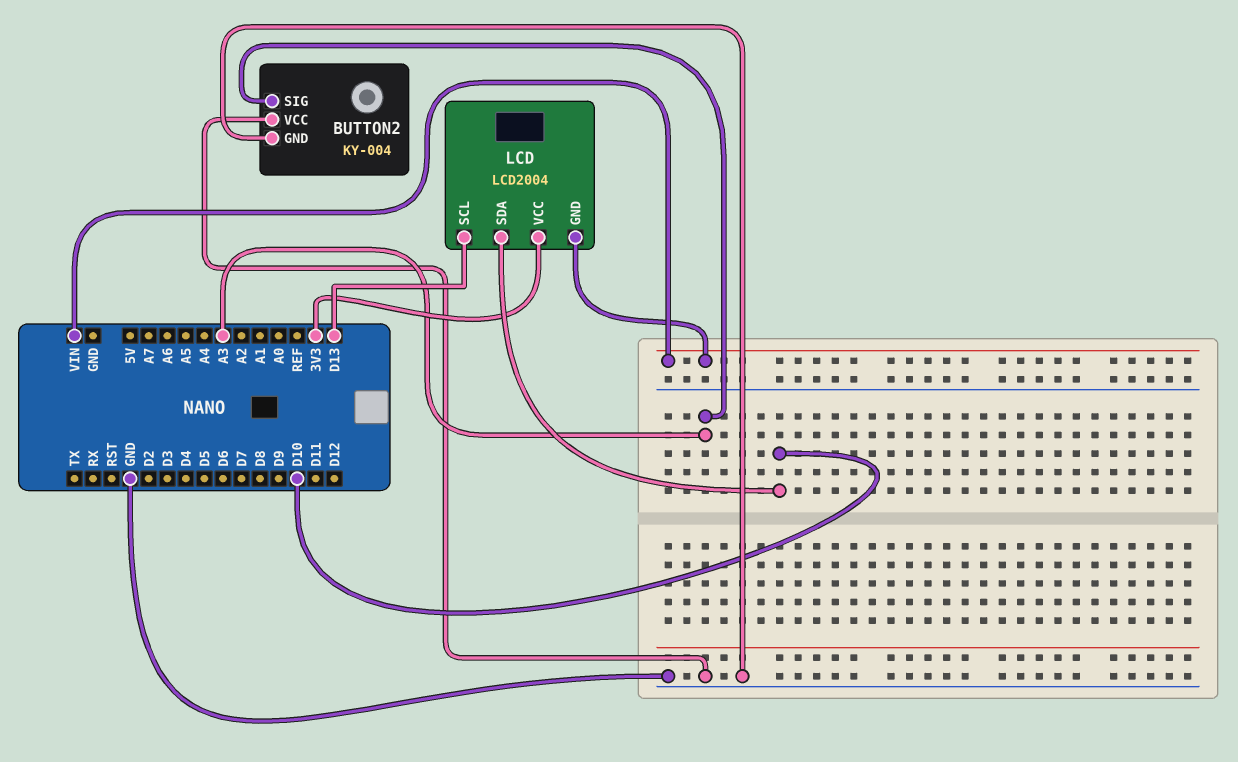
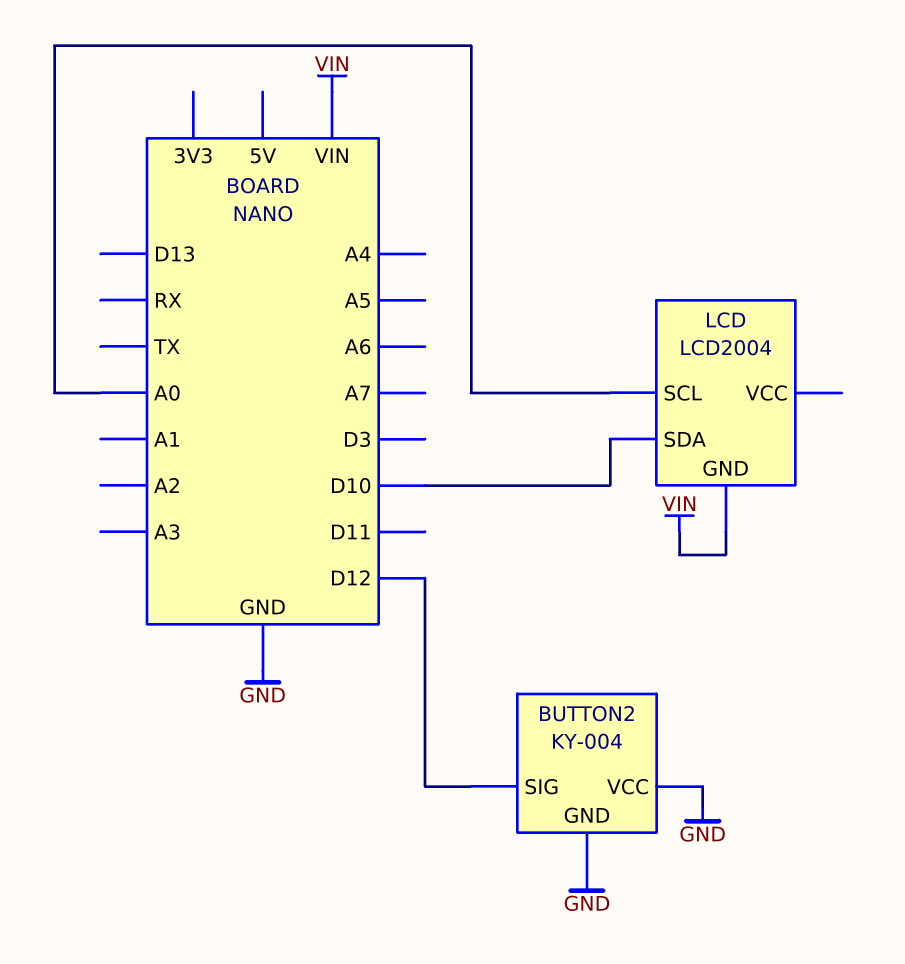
BUTTON2 pin SIG: A3 -> D12
LCD pin SCL: D13 -> A0
LCD pin VCC: 3V3 -> none

